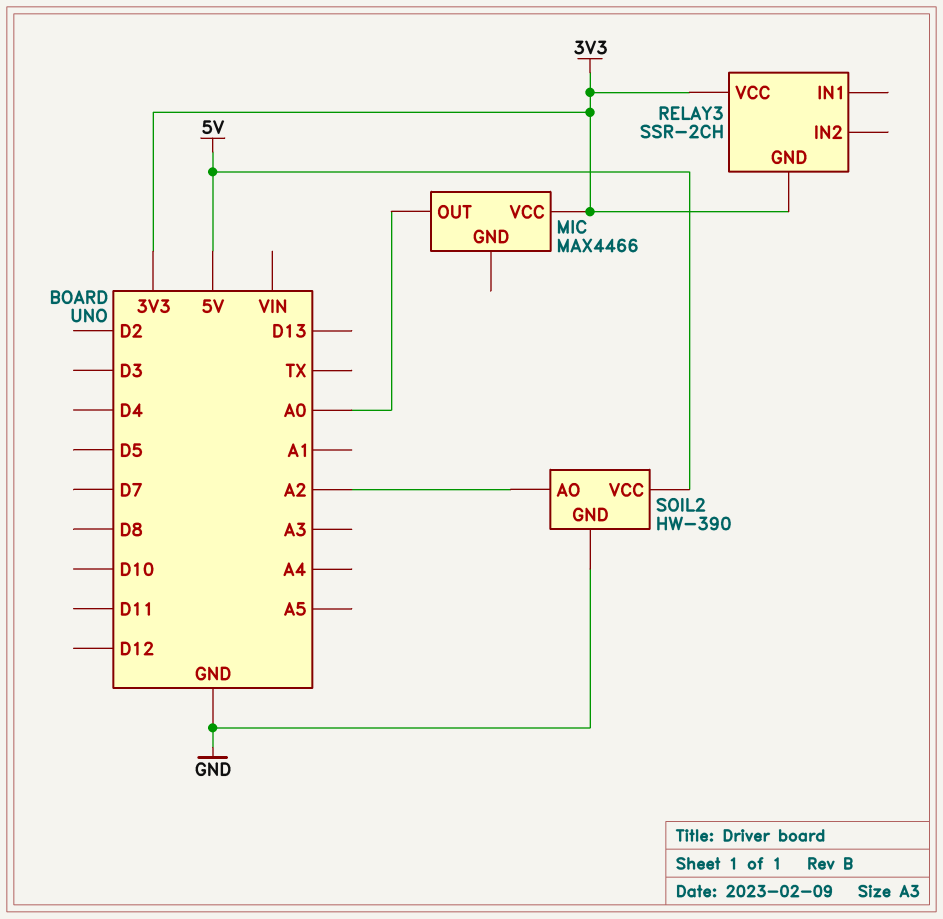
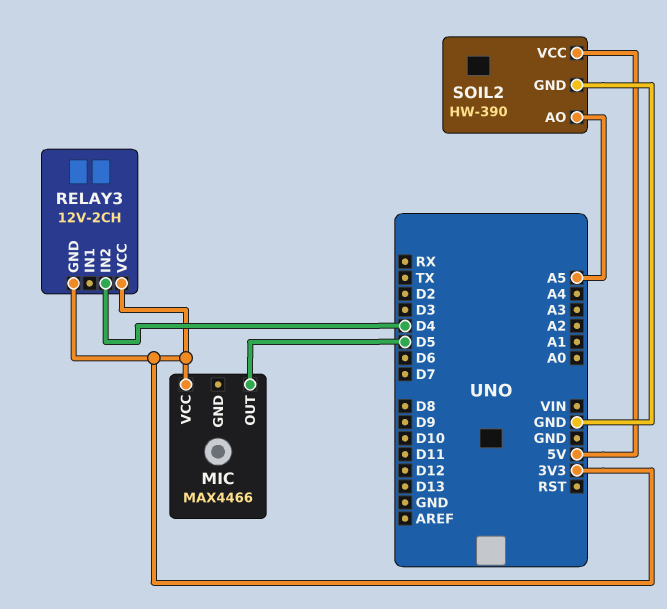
MIC pin OUT: A0 -> D5
RELAY3: SSR-2CH -> 12V-2CH
RELAY3 pin IN2: none -> D4
SOIL2 pin AO: A2 -> A5

